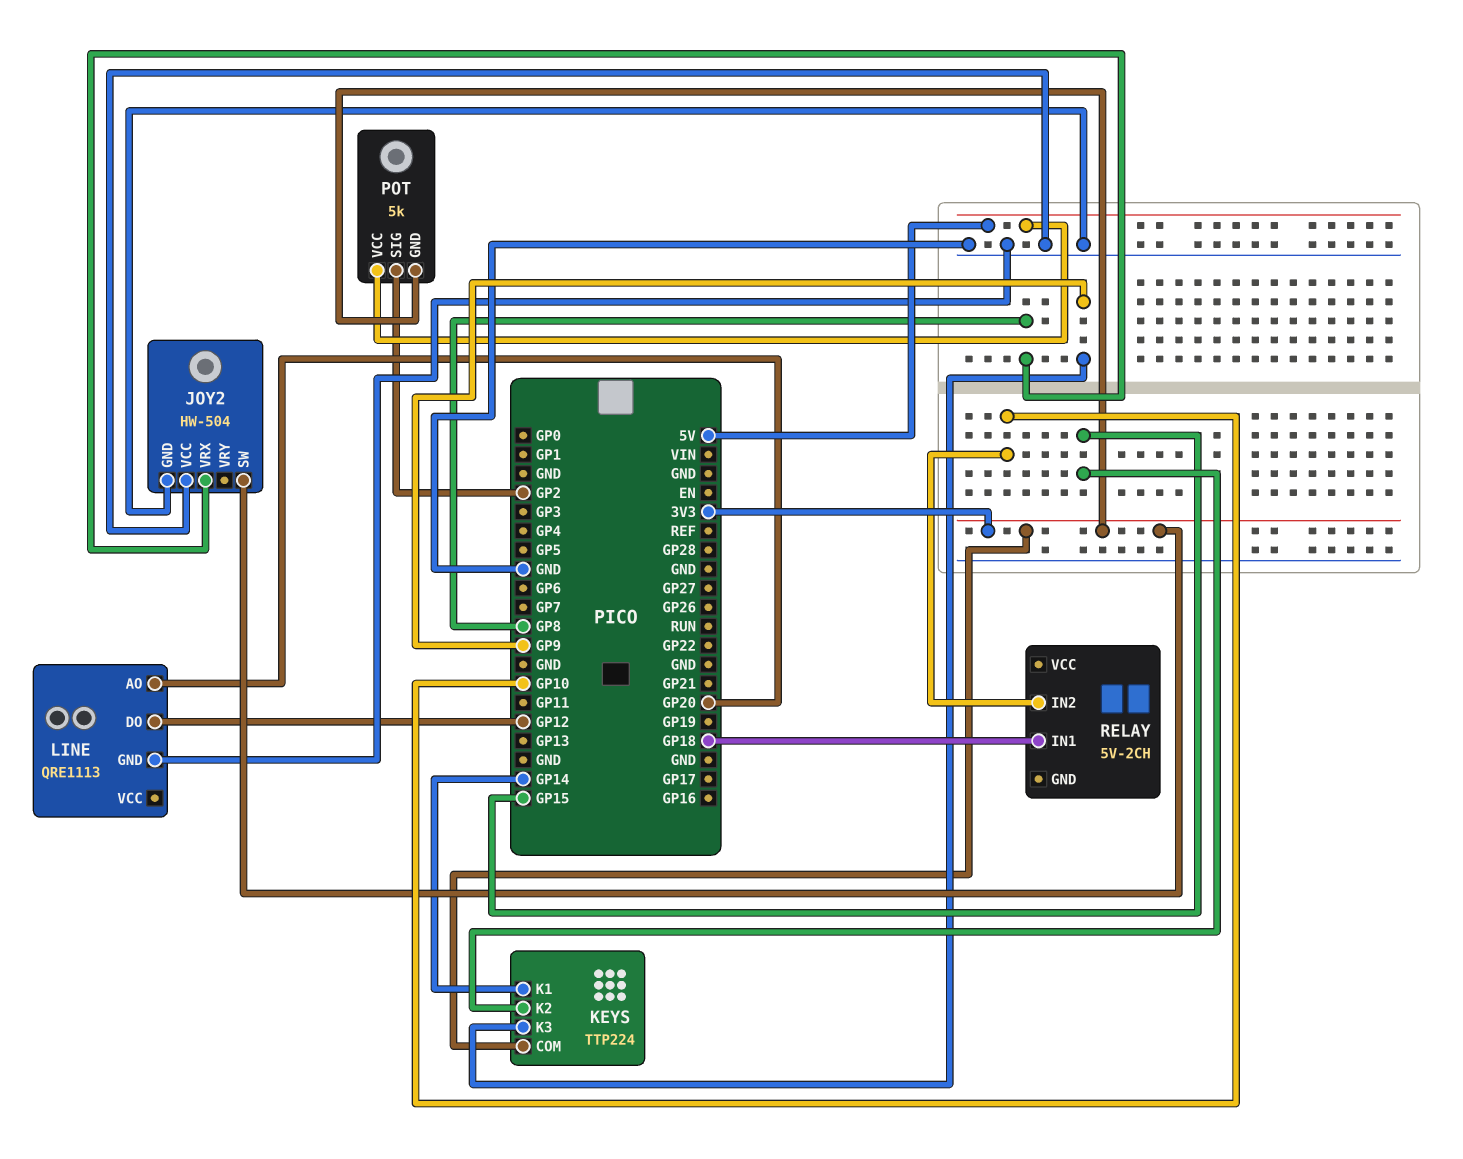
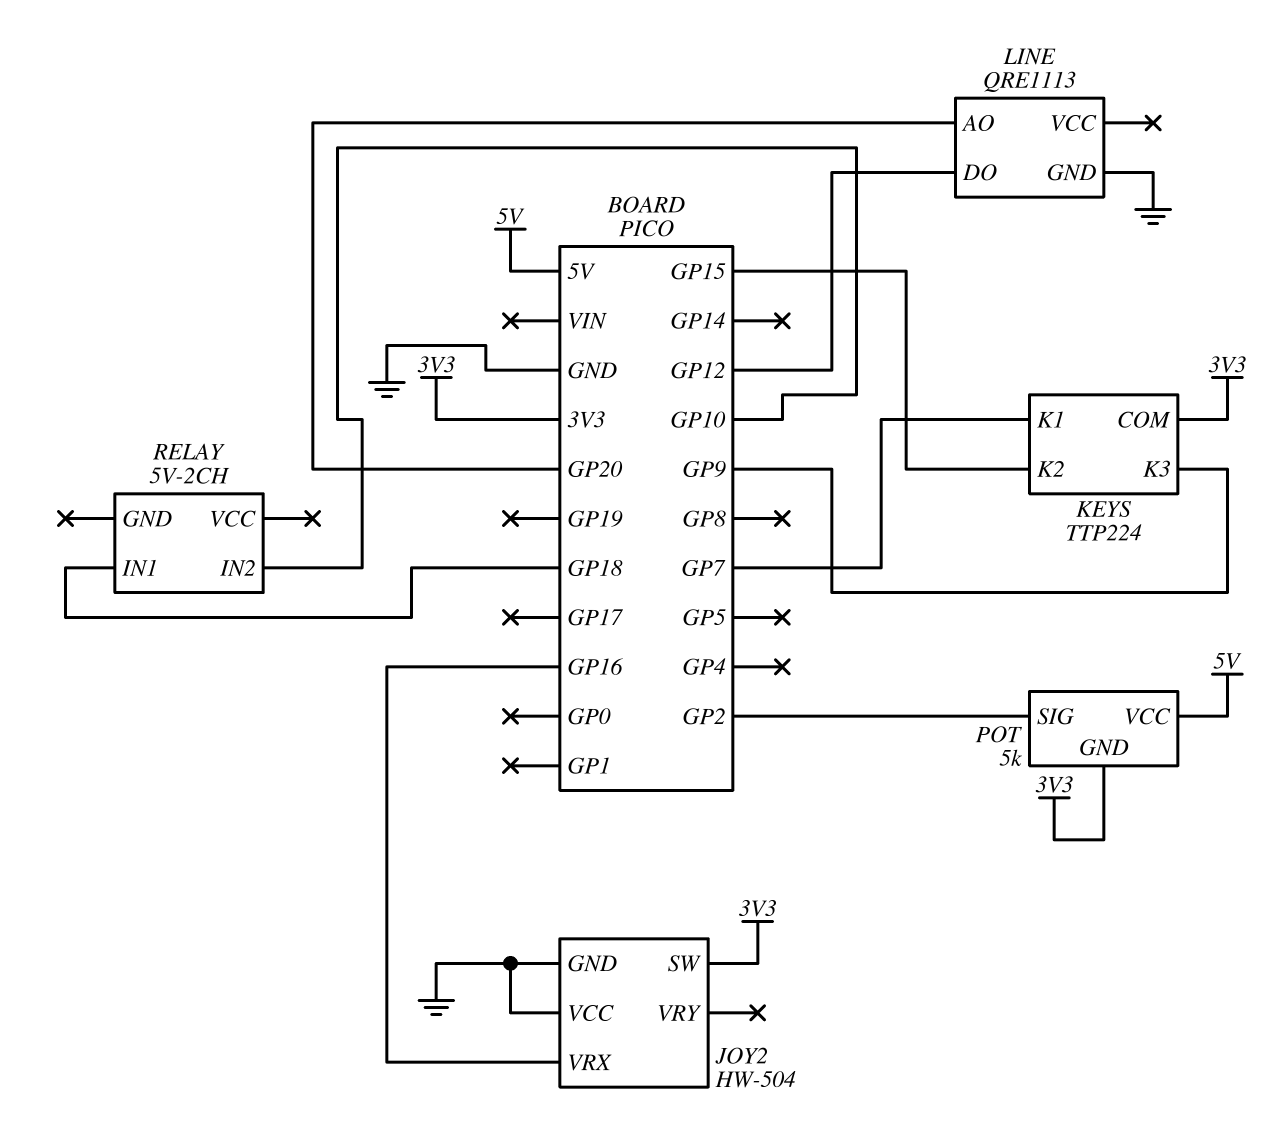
JOY2 pin VRX: GP8 -> GP16
KEYS pin K1: GP14 -> GP7

